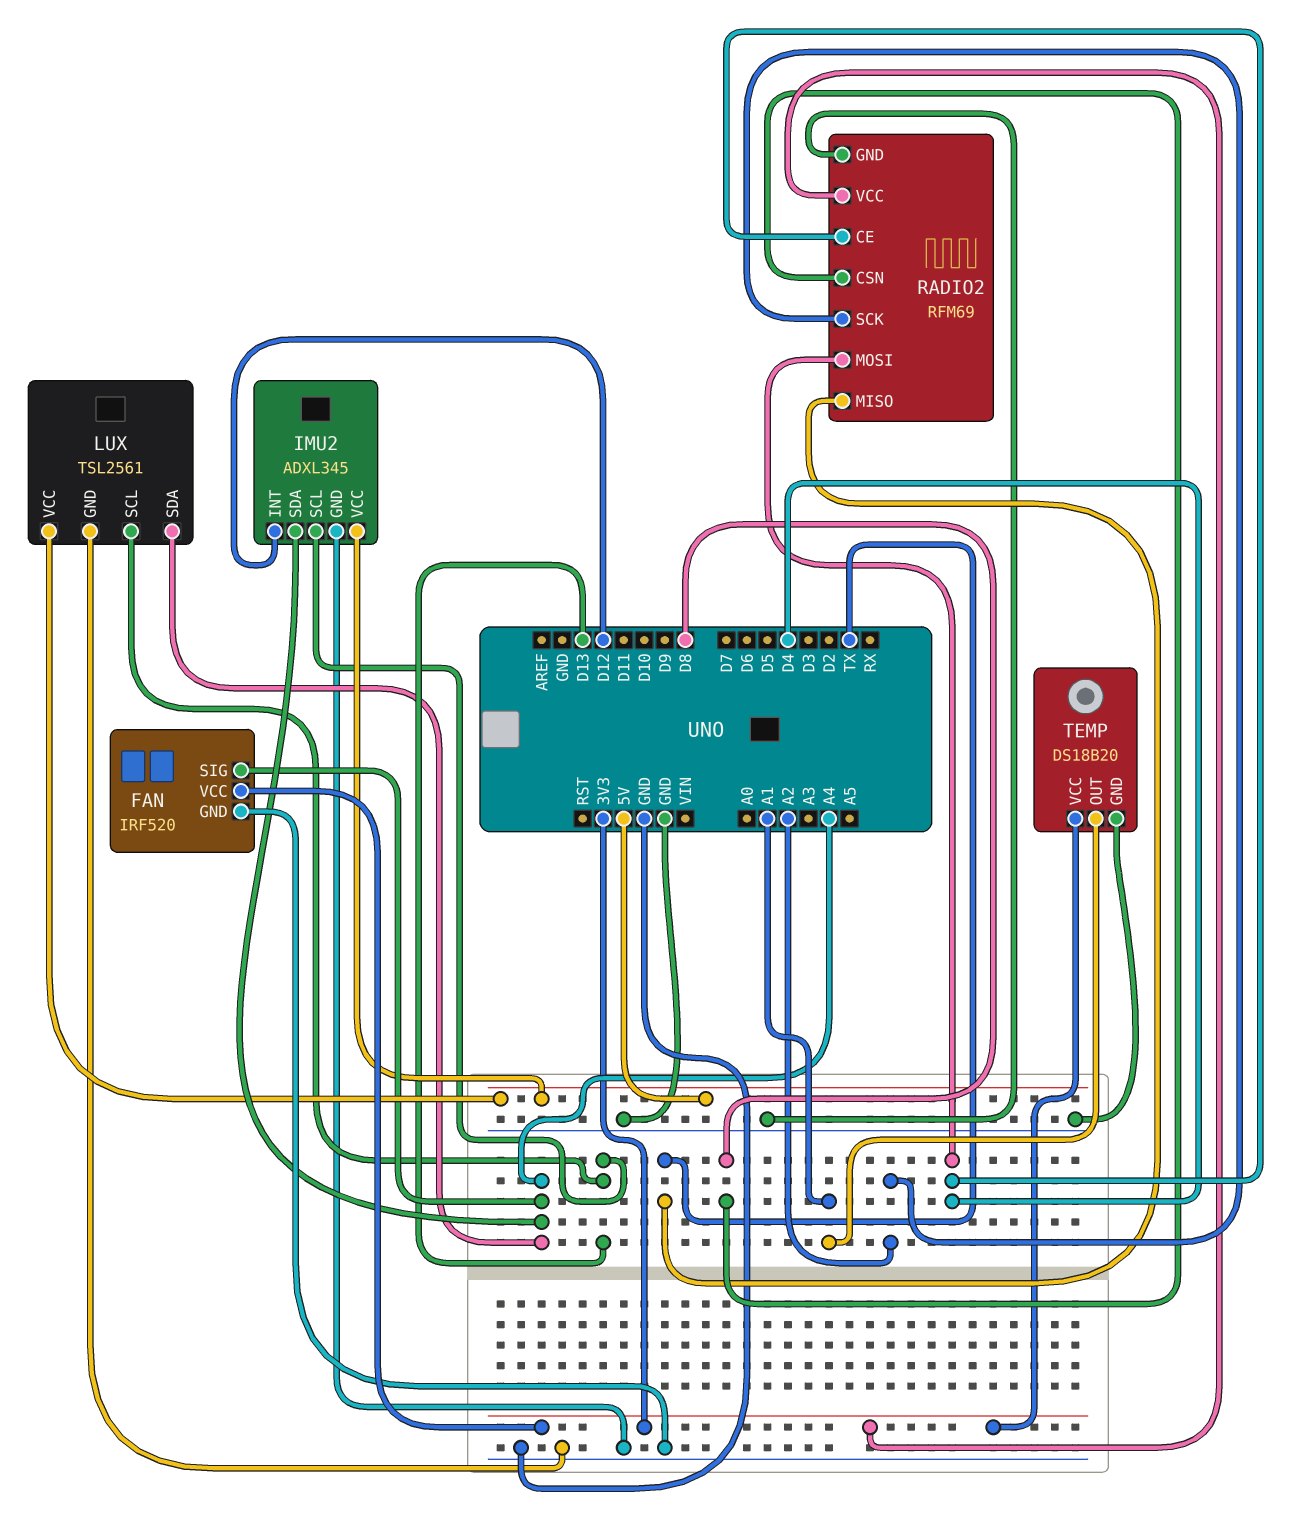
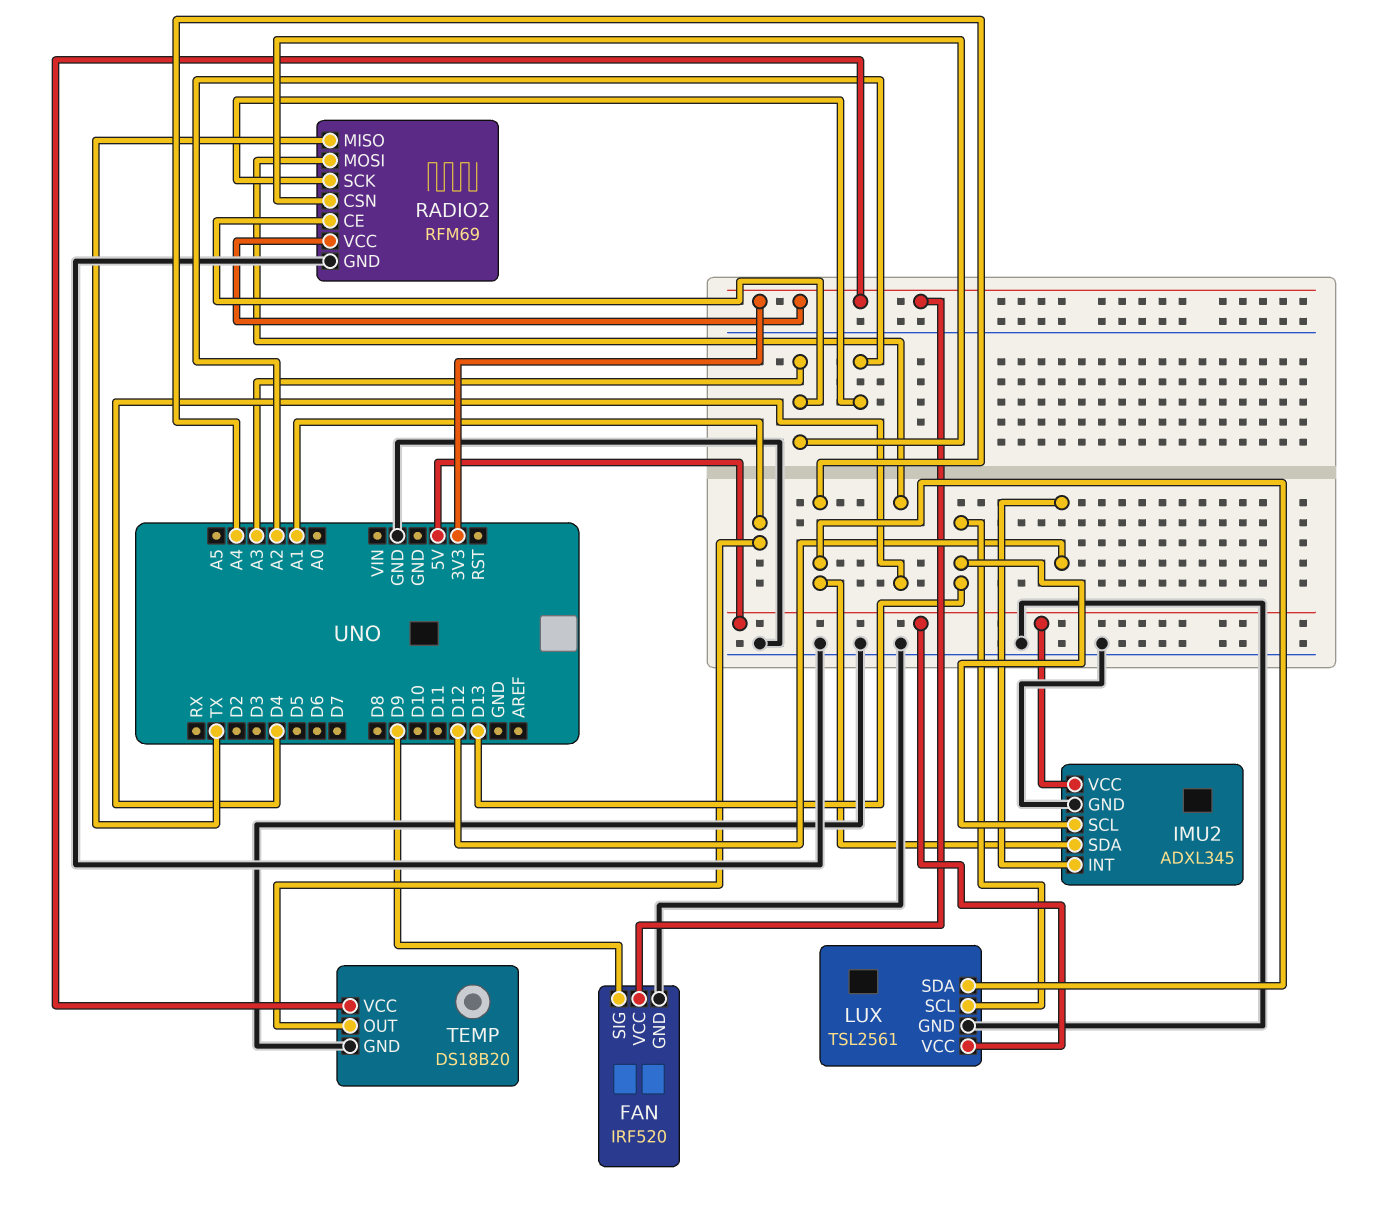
FAN pin SIG: A4 -> D9
RADIO2 pin CE: D4 -> A3
RADIO2 pin CSN: D8 -> A3

